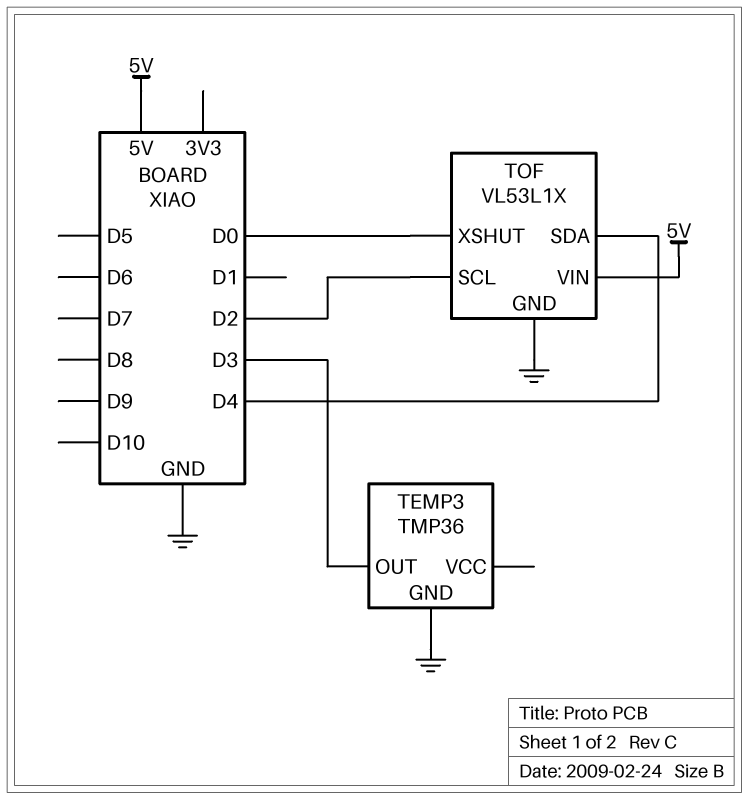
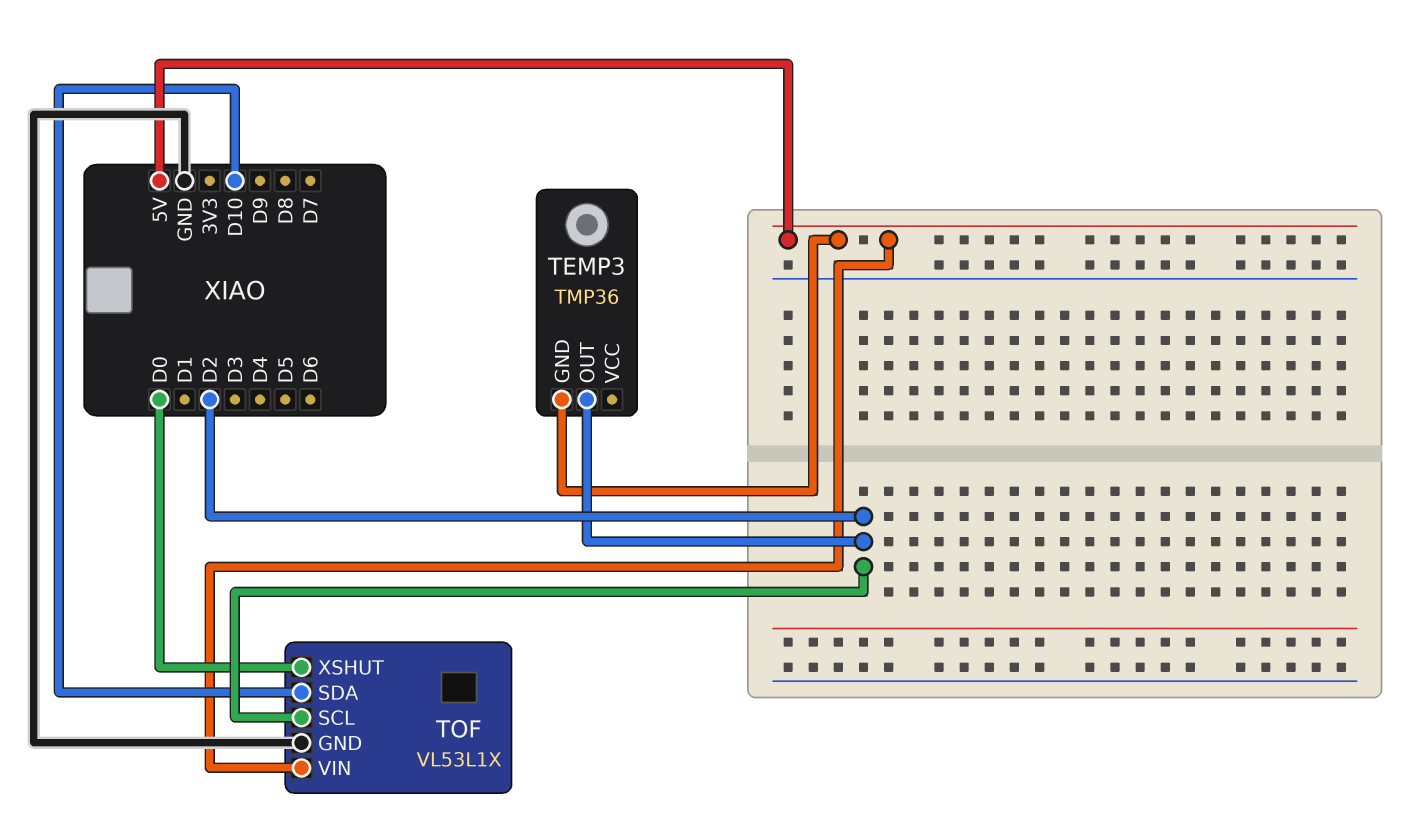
TEMP3 pin GND: GND -> 5V
TEMP3 pin OUT: D3 -> D2
TOF pin SDA: D4 -> D10

